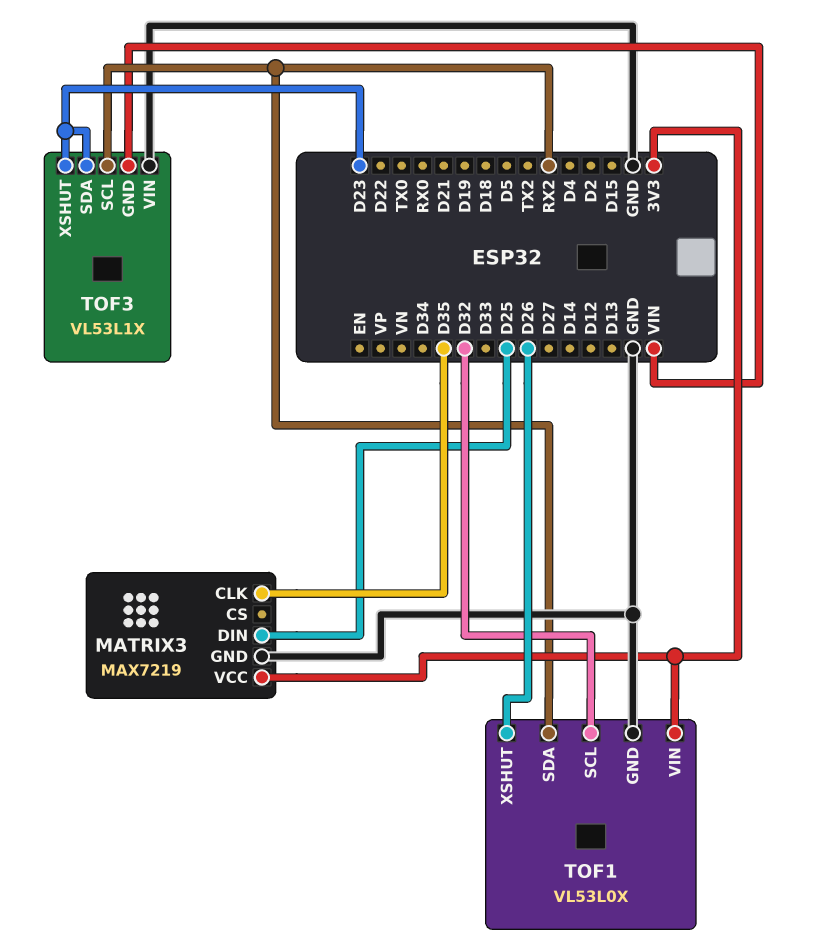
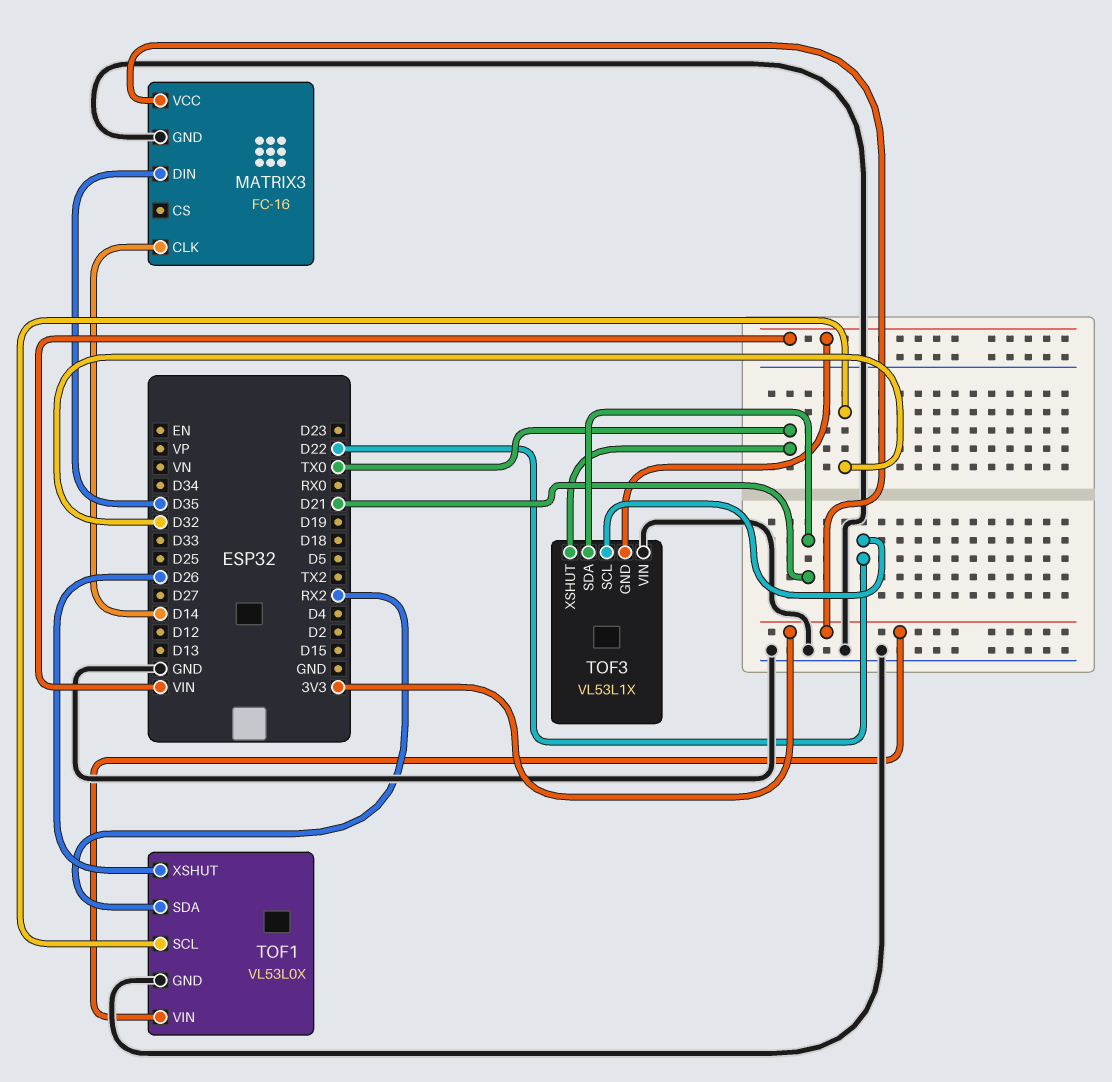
MATRIX3: MAX7219 -> FC-16
MATRIX3 pin CLK: D35 -> D14
MATRIX3 pin DIN: D25 -> D35
TOF3 pin SCL: RX2 -> D22
TOF3 pin SDA: D23 -> D21
TOF3 pin XSHUT: D23 -> TX0

